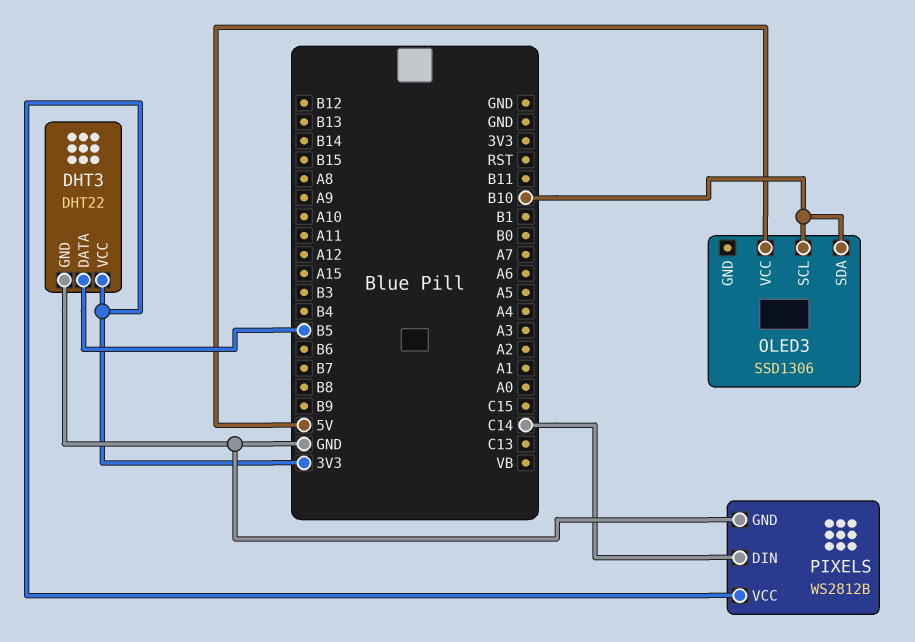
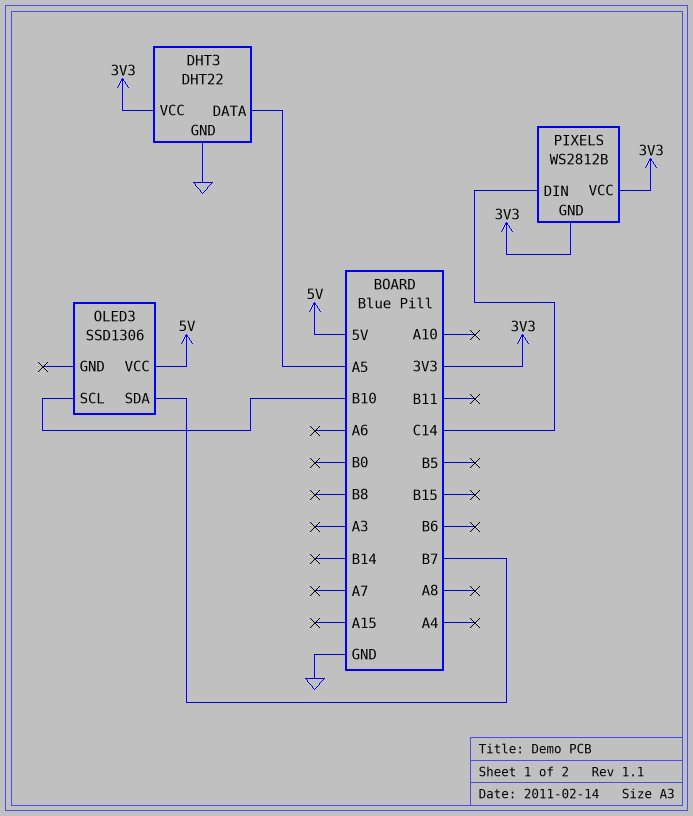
DHT3 pin DATA: B5 -> A5
OLED3 pin SDA: B10 -> B7
PIXELS pin GND: GND -> 3V3

